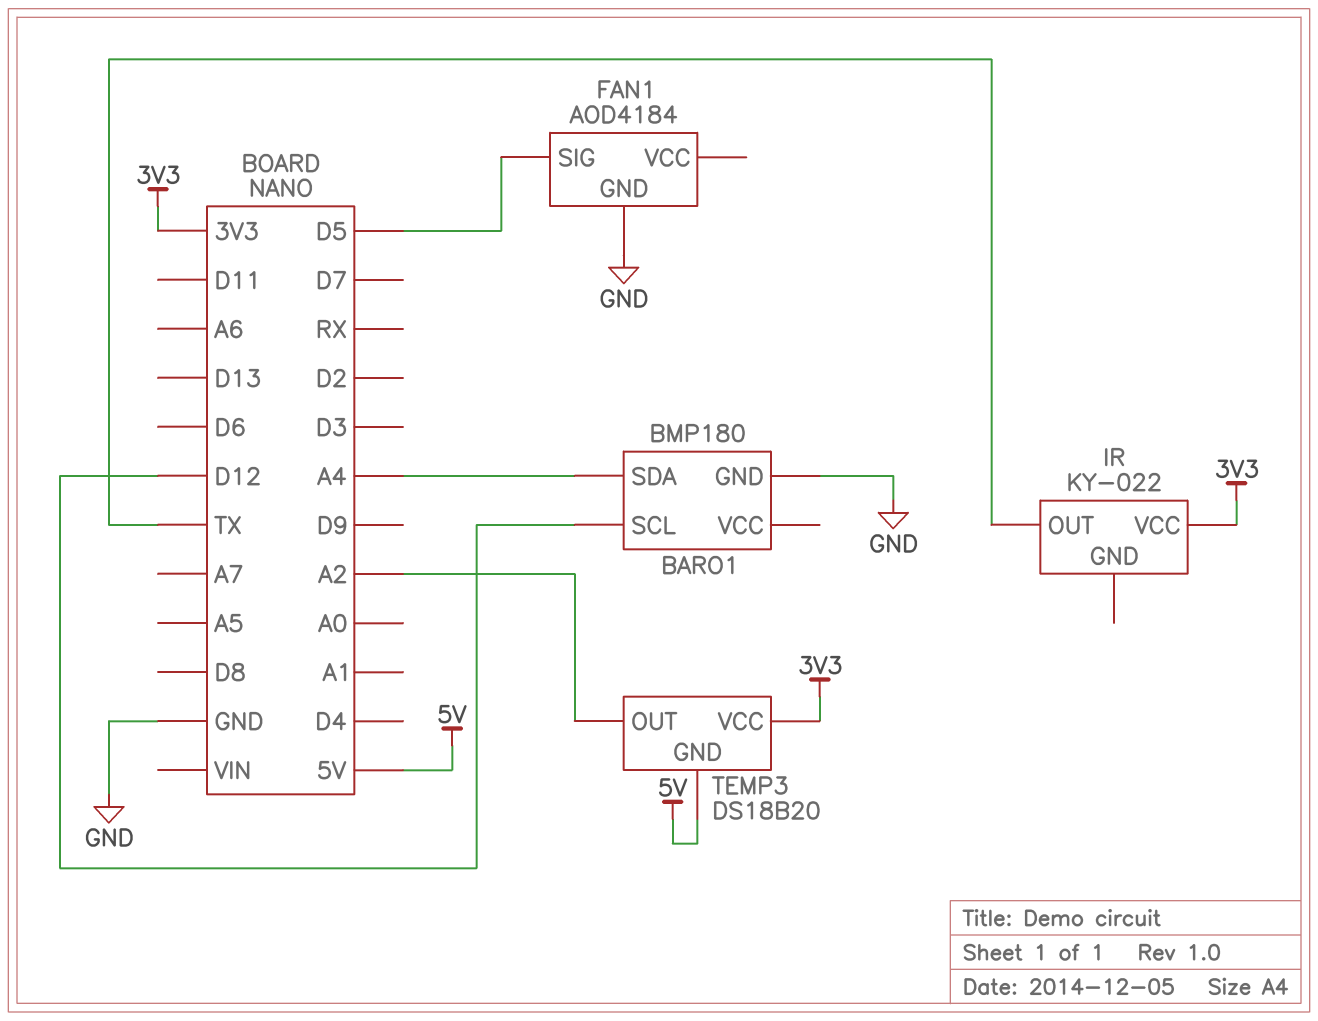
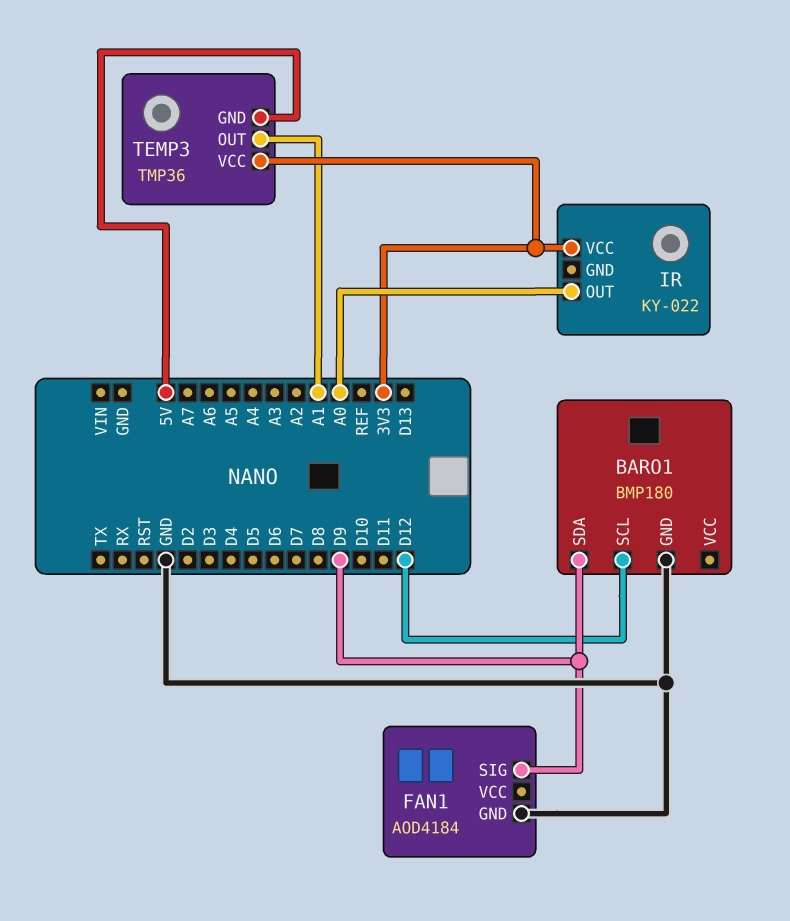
BARO1 pin SDA: A4 -> D9
FAN1 pin SIG: D5 -> D9
IR pin OUT: TX -> A0
TEMP3: DS18B20 -> TMP36
TEMP3 pin OUT: A2 -> A1

